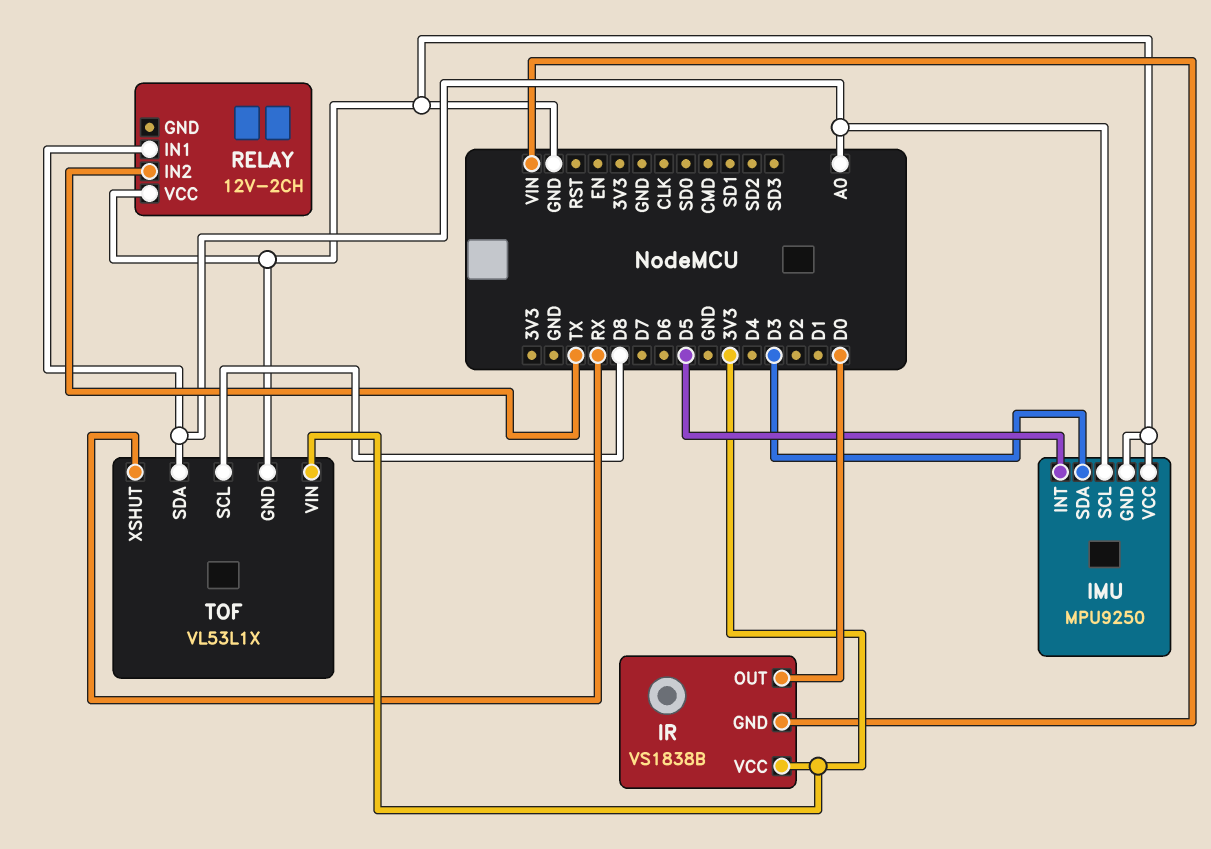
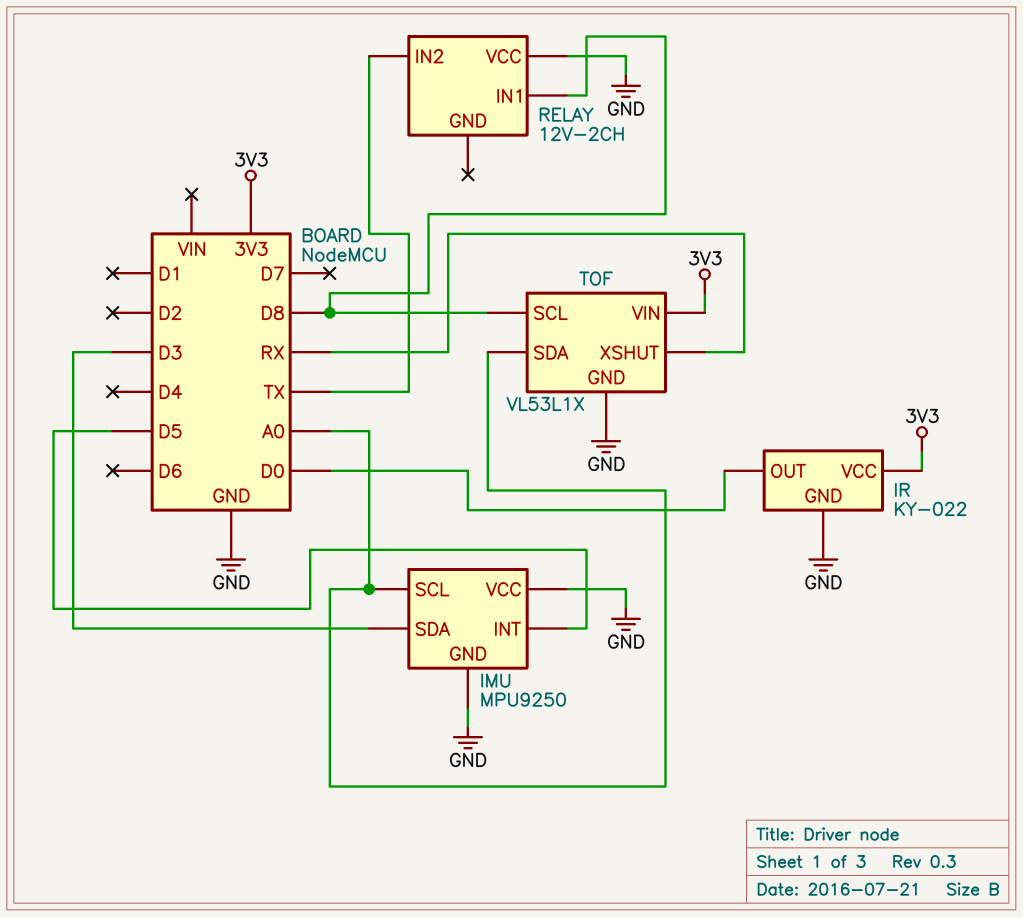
IR: VS1838B -> KY-022
IR pin GND: VIN -> GND
RELAY pin IN1: A0 -> D8

